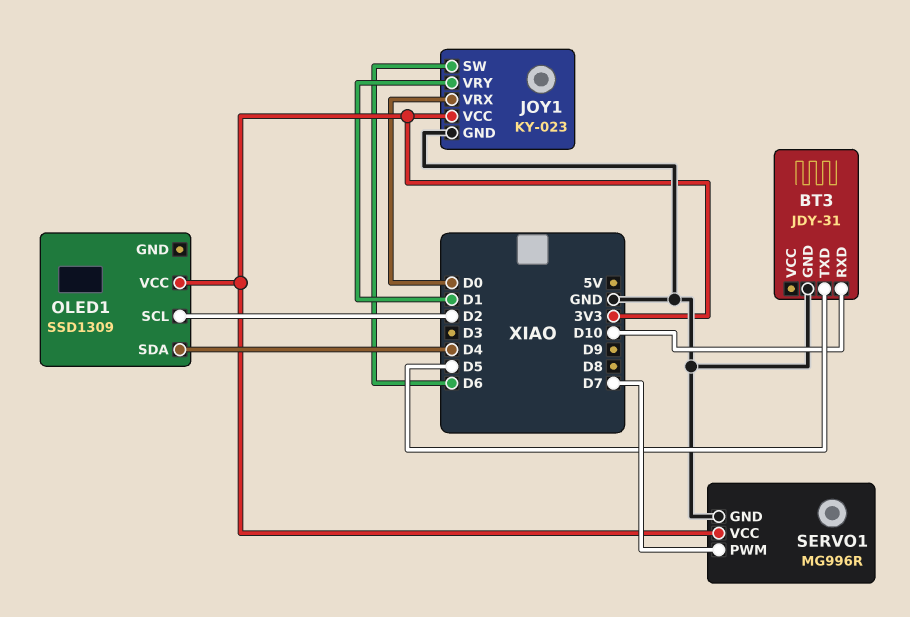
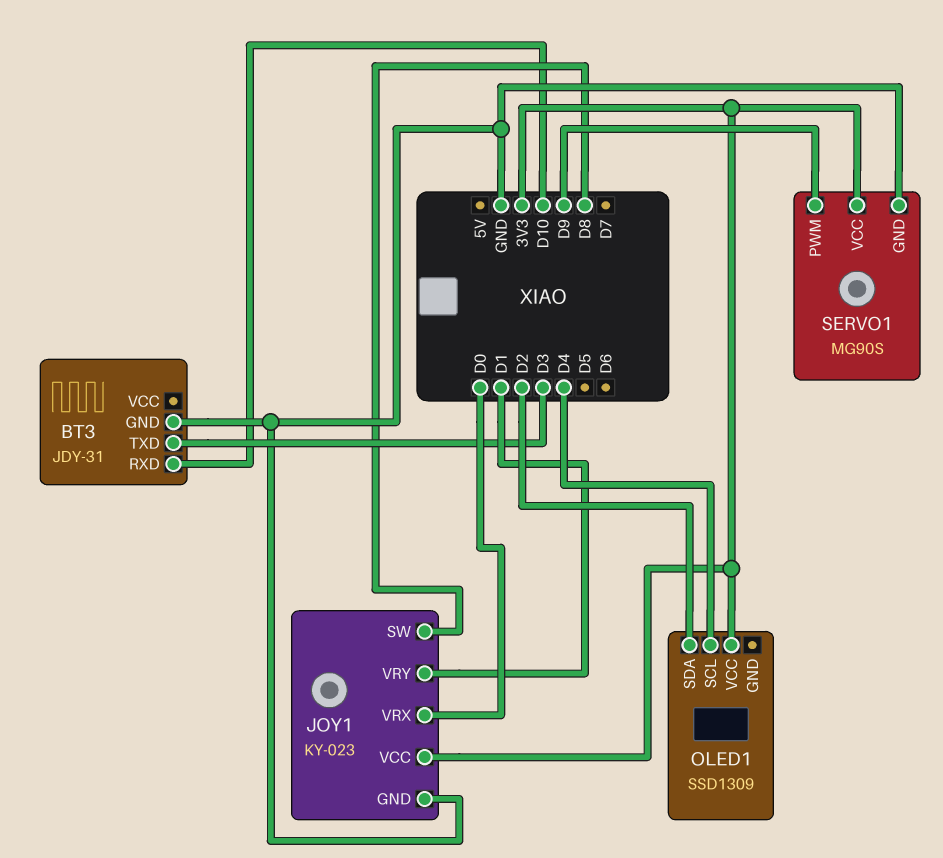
BT3 pin TXD: D5 -> D3
JOY1 pin SW: D6 -> D8
OLED1 pin SCL: D2 -> D4
OLED1 pin SDA: D4 -> D2
SERVO1: MG996R -> MG90S
SERVO1 pin PWM: D7 -> D9

